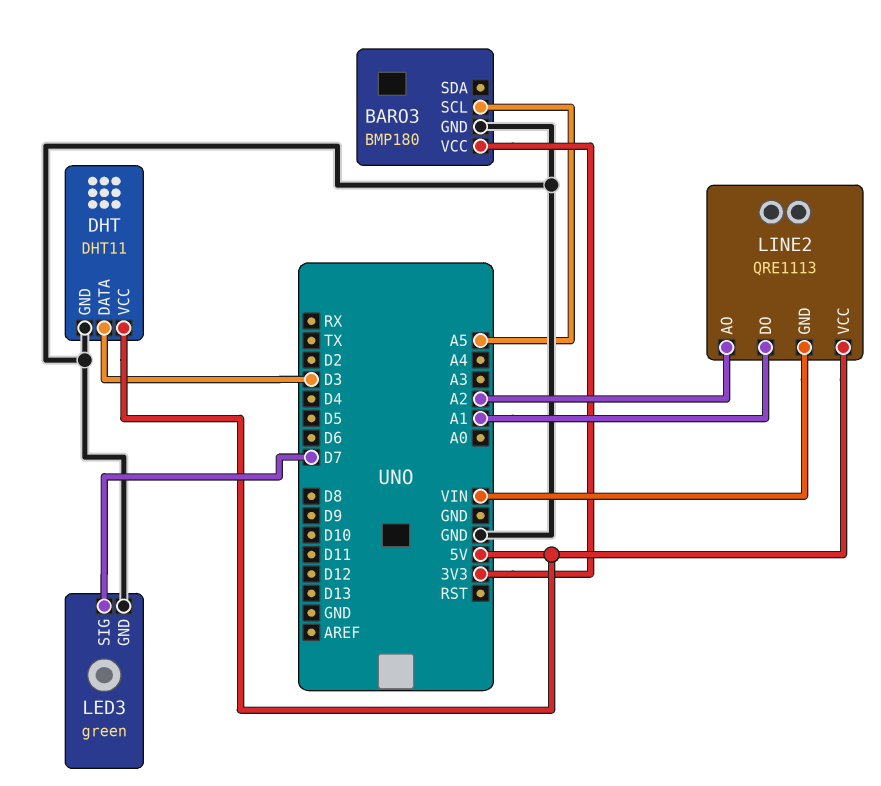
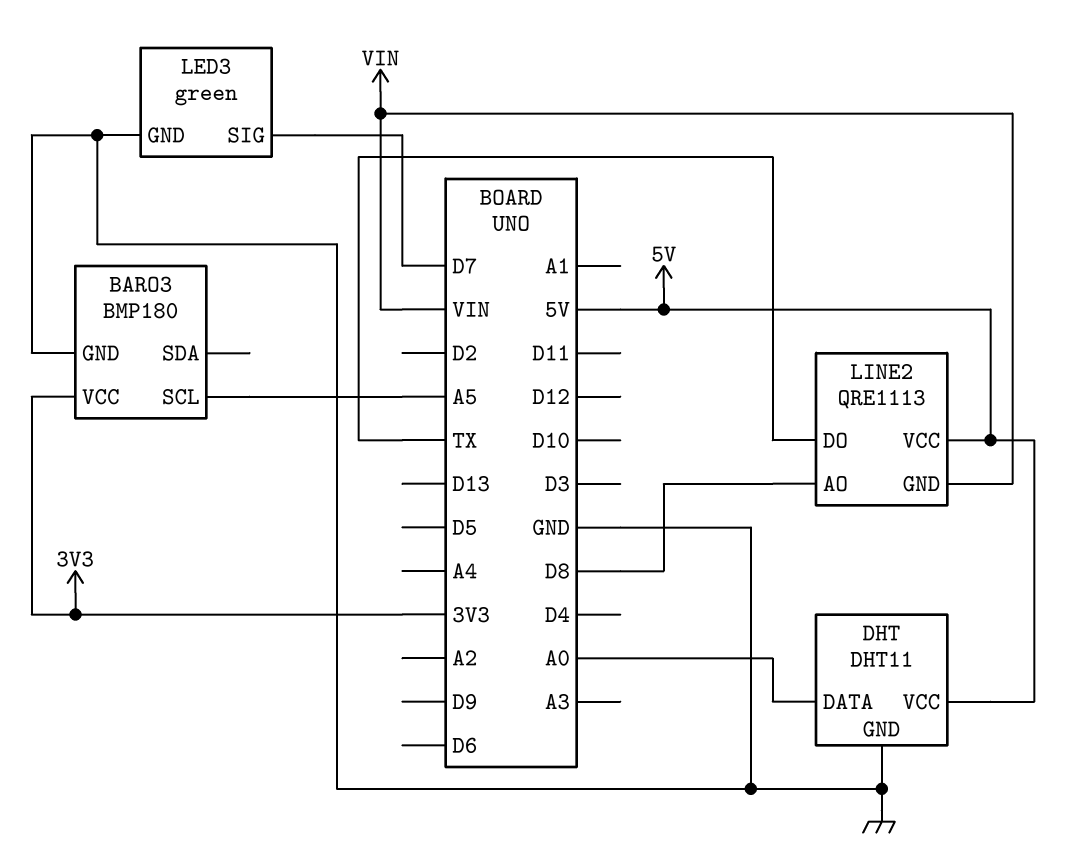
DHT pin DATA: D3 -> A0
LINE2 pin AO: A2 -> D8
LINE2 pin DO: A1 -> TX

